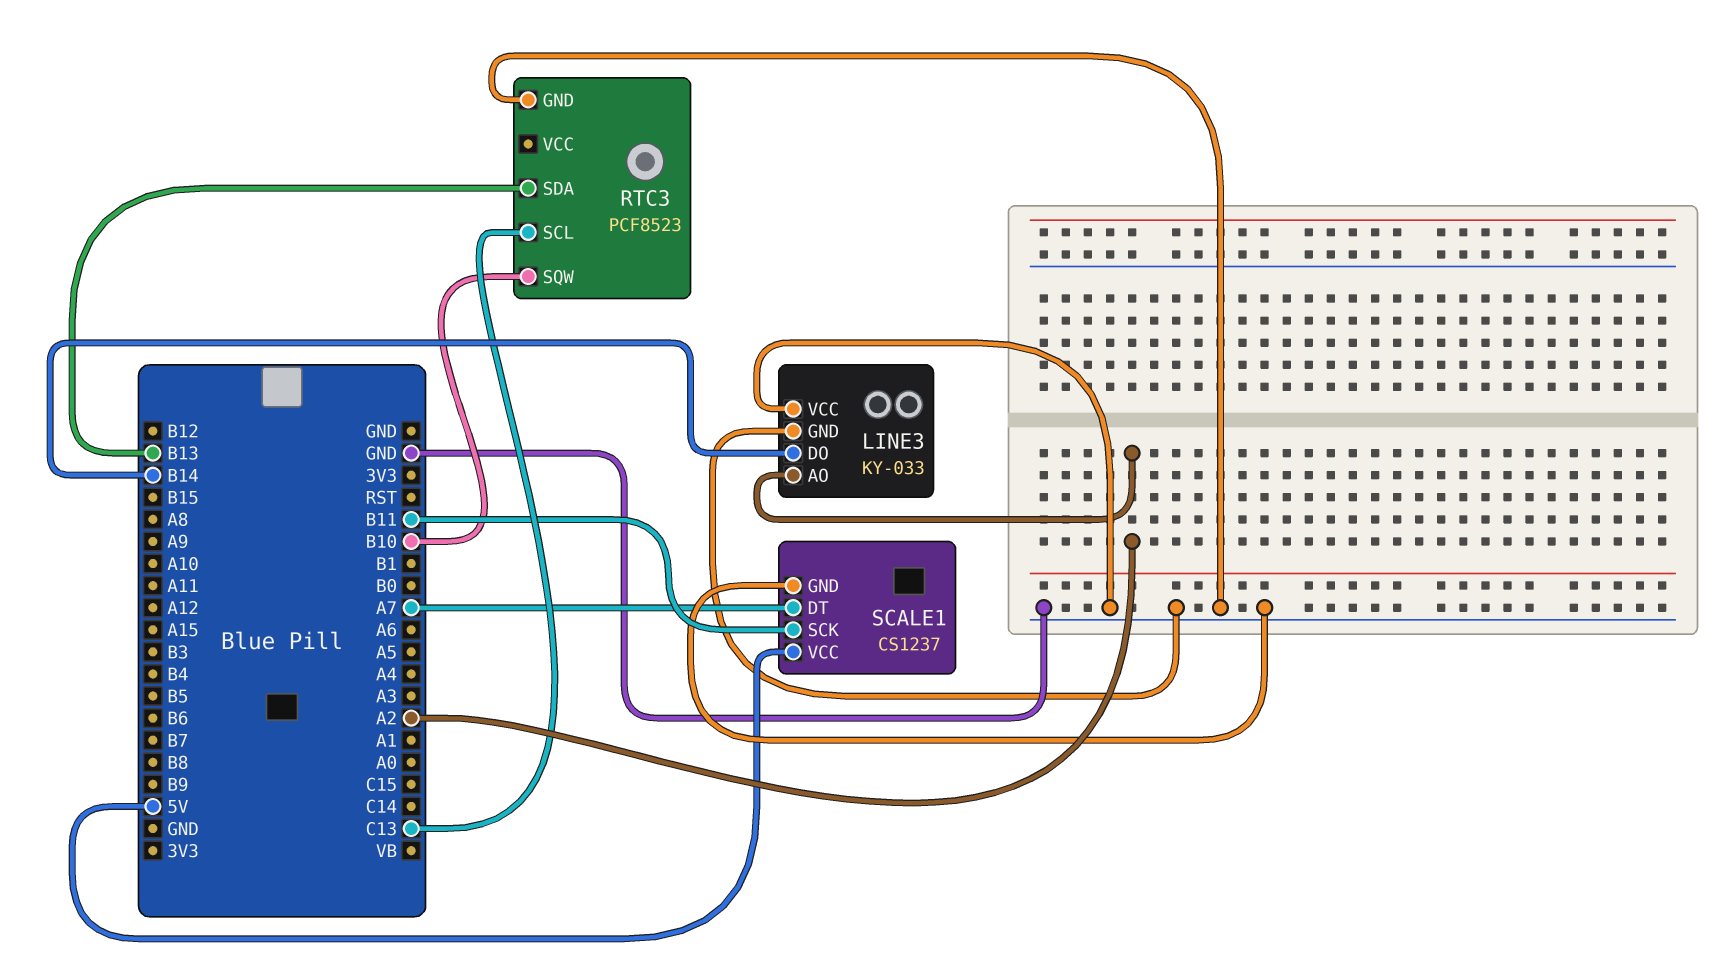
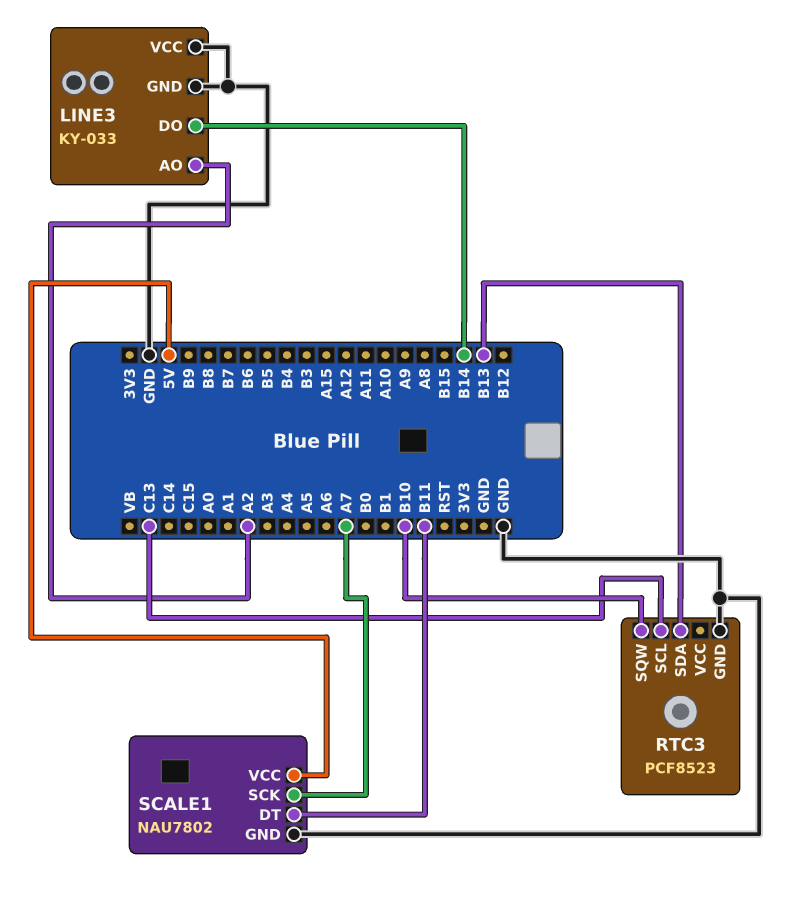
SCALE1: CS1237 -> NAU7802
SCALE1 pin DT: A7 -> B11
SCALE1 pin SCK: B11 -> A7

